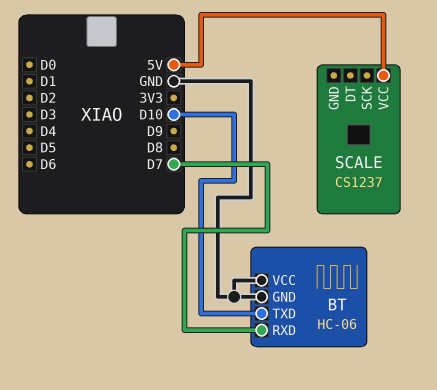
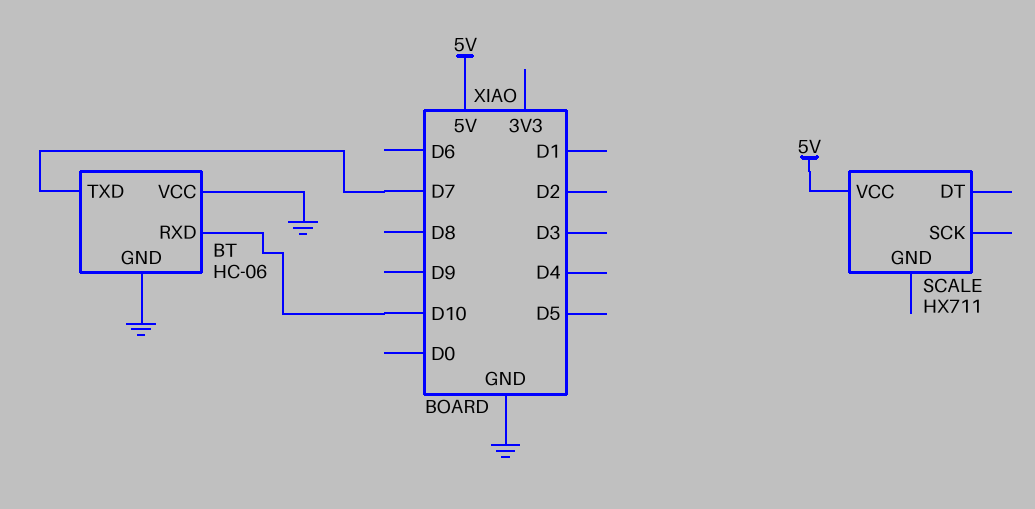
BT pin RXD: D7 -> D10
BT pin TXD: D10 -> D7
SCALE: CS1237 -> HX711

